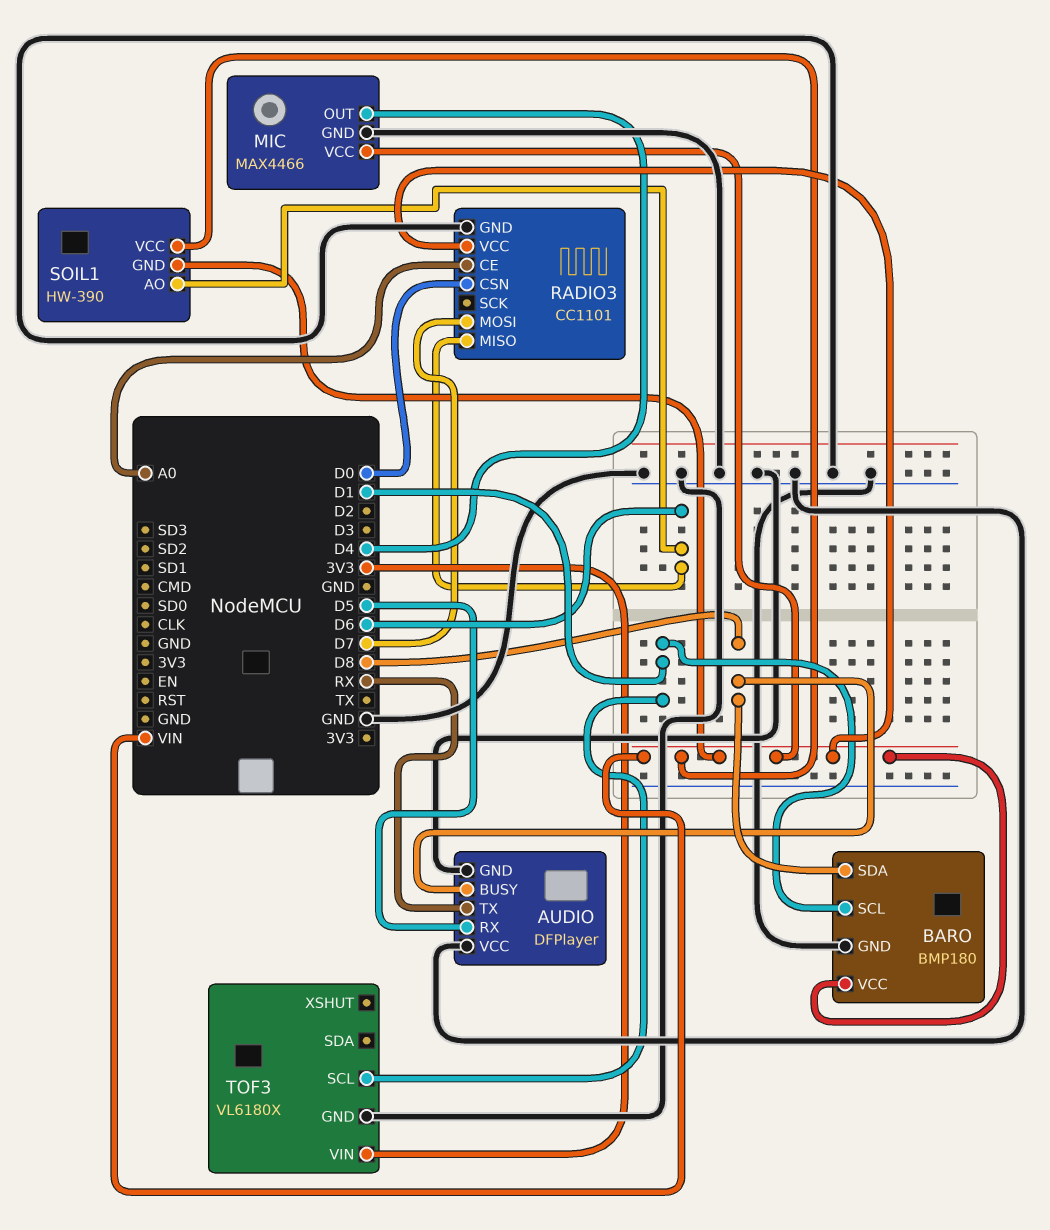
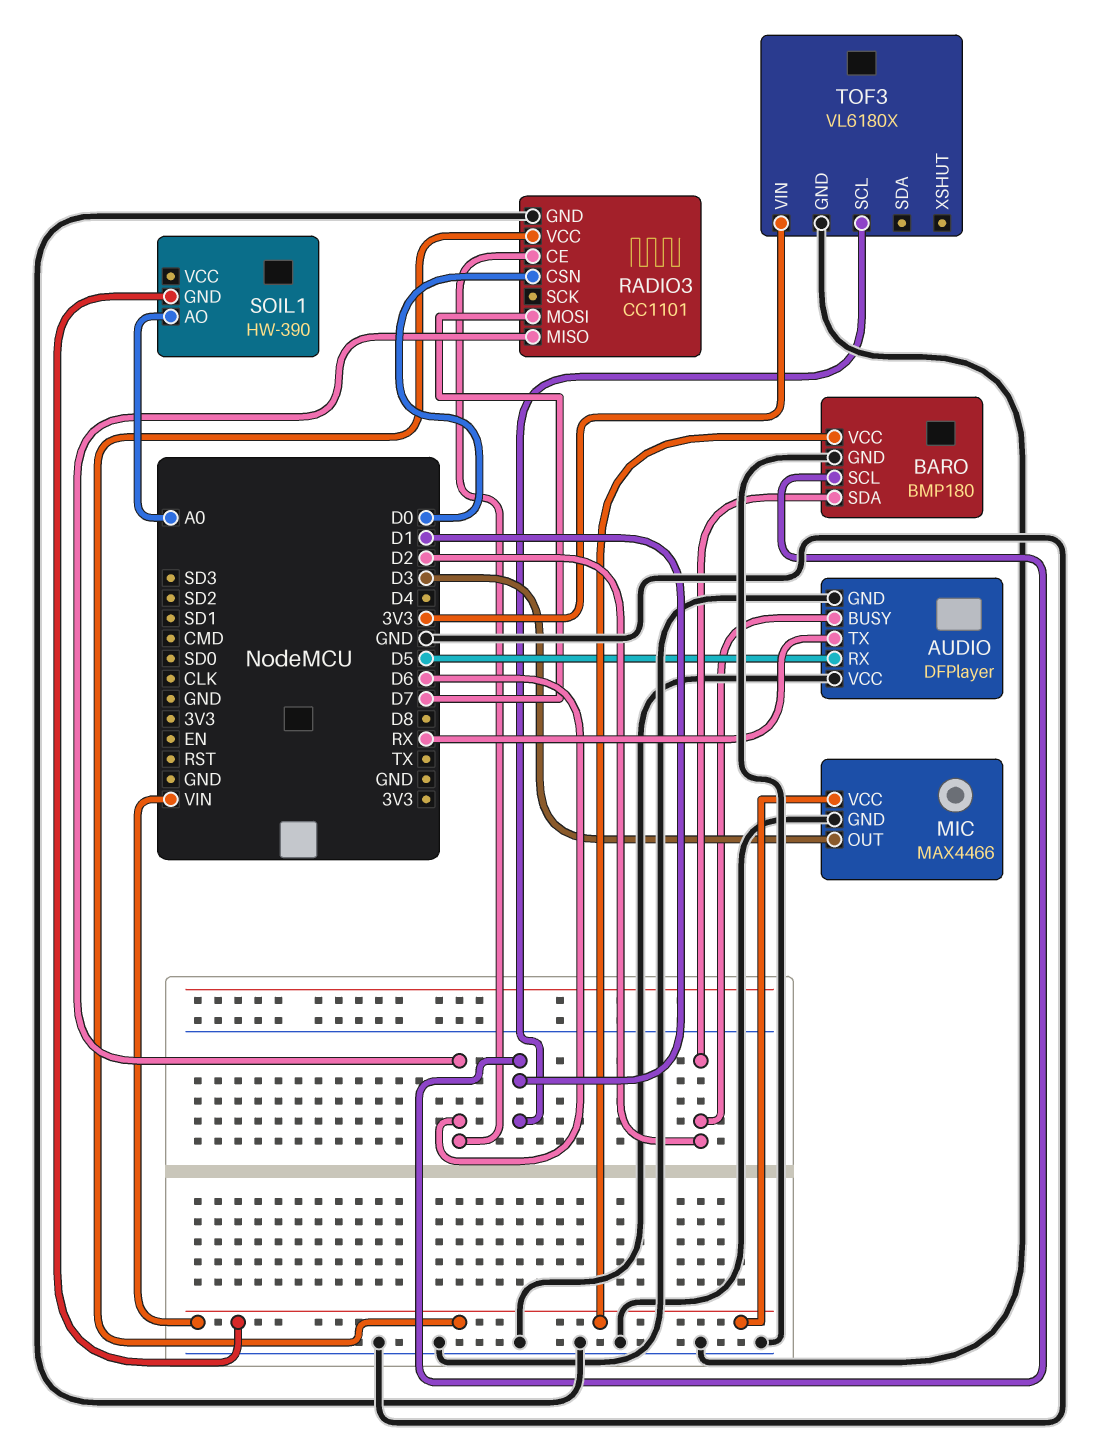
AUDIO pin BUSY: D8 -> D2
BARO pin SDA: D8 -> D2
MIC pin OUT: D4 -> D3
RADIO3 pin CE: A0 -> D6
SOIL1 pin AO: D6 -> A0
SOIL1 pin VCC: VIN -> none

